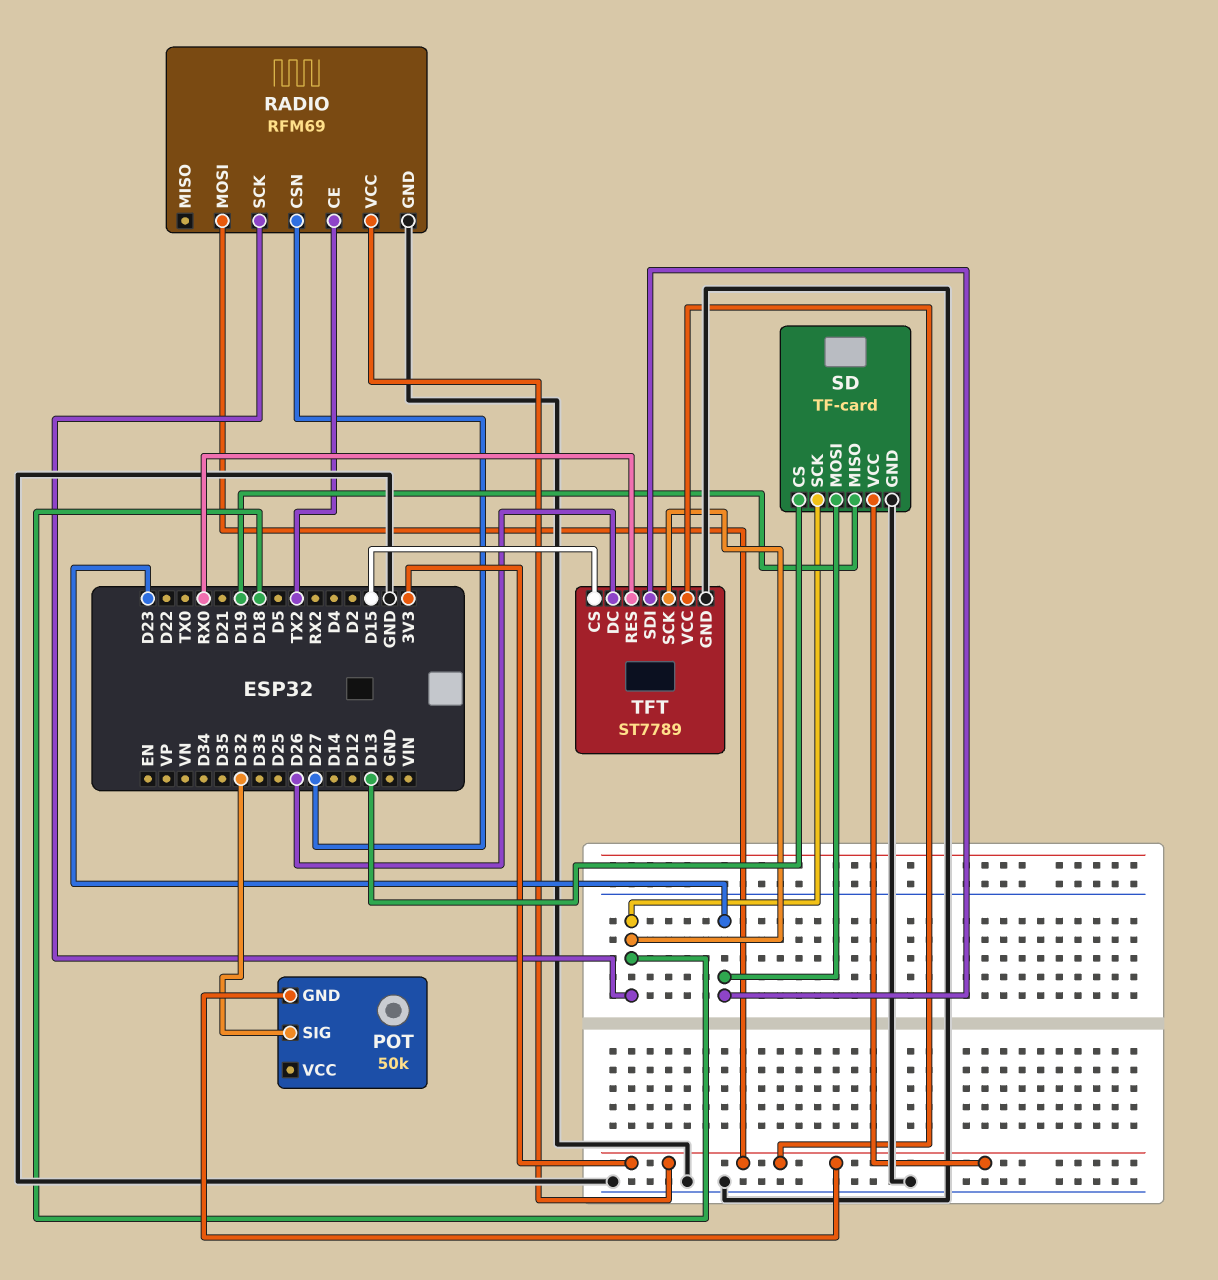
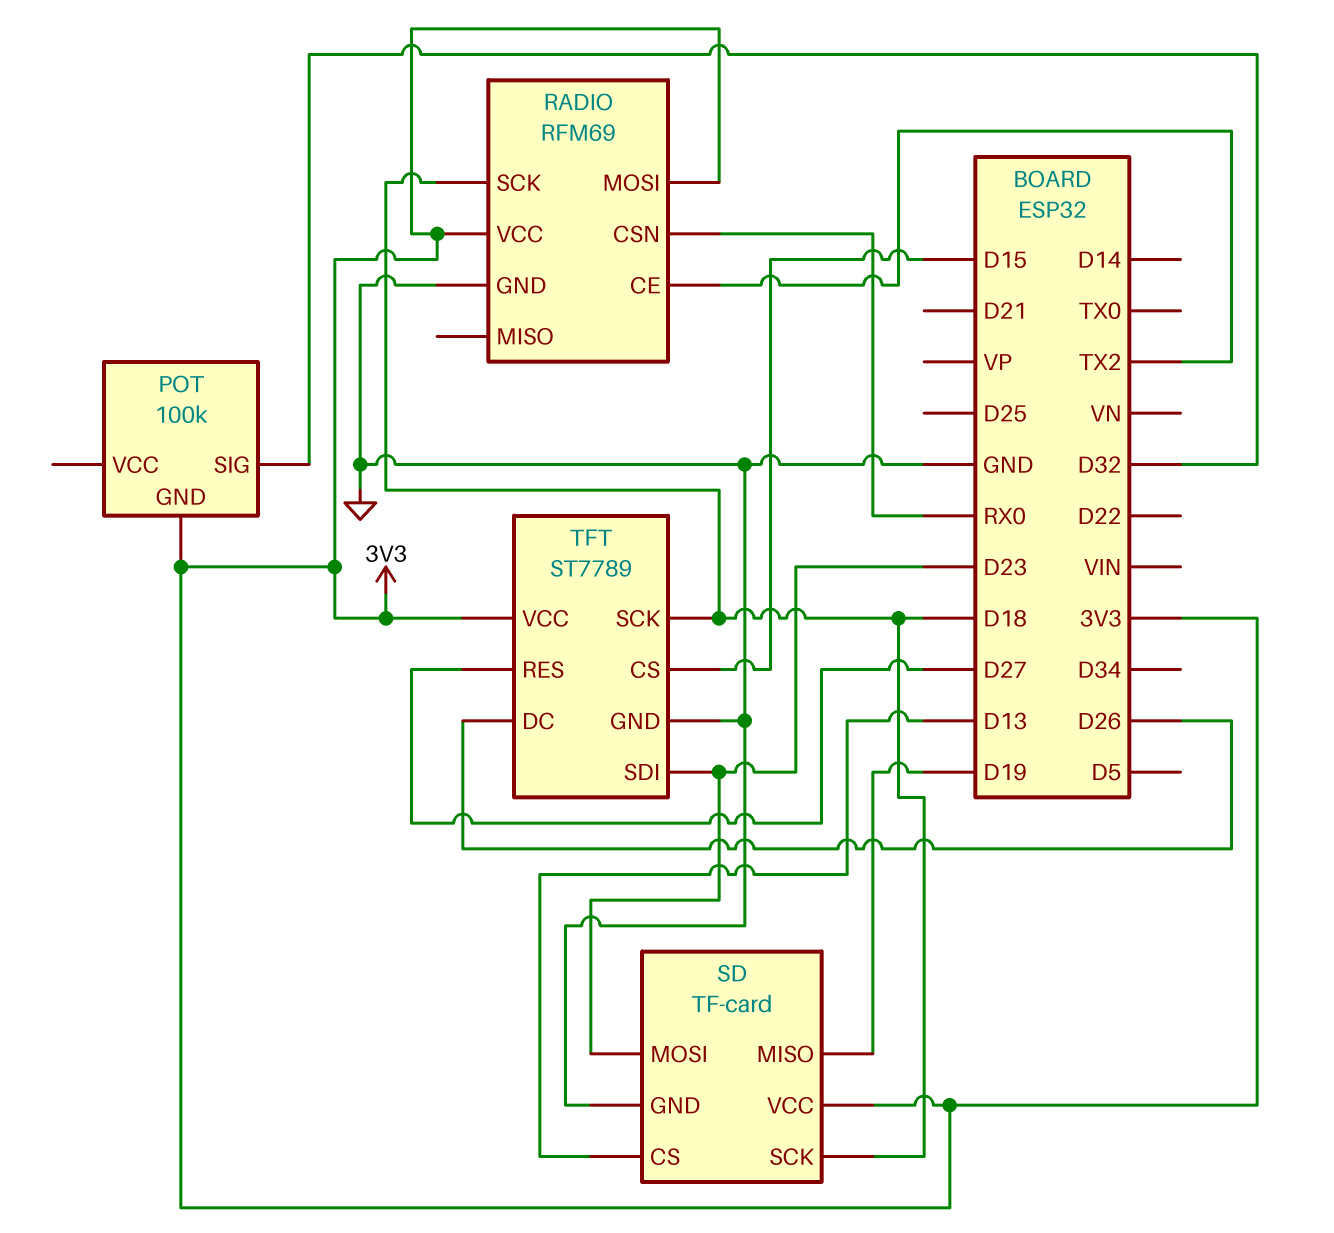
POT: 50k -> 100k
RADIO pin CSN: D27 -> RX0
TFT pin RES: RX0 -> D27

